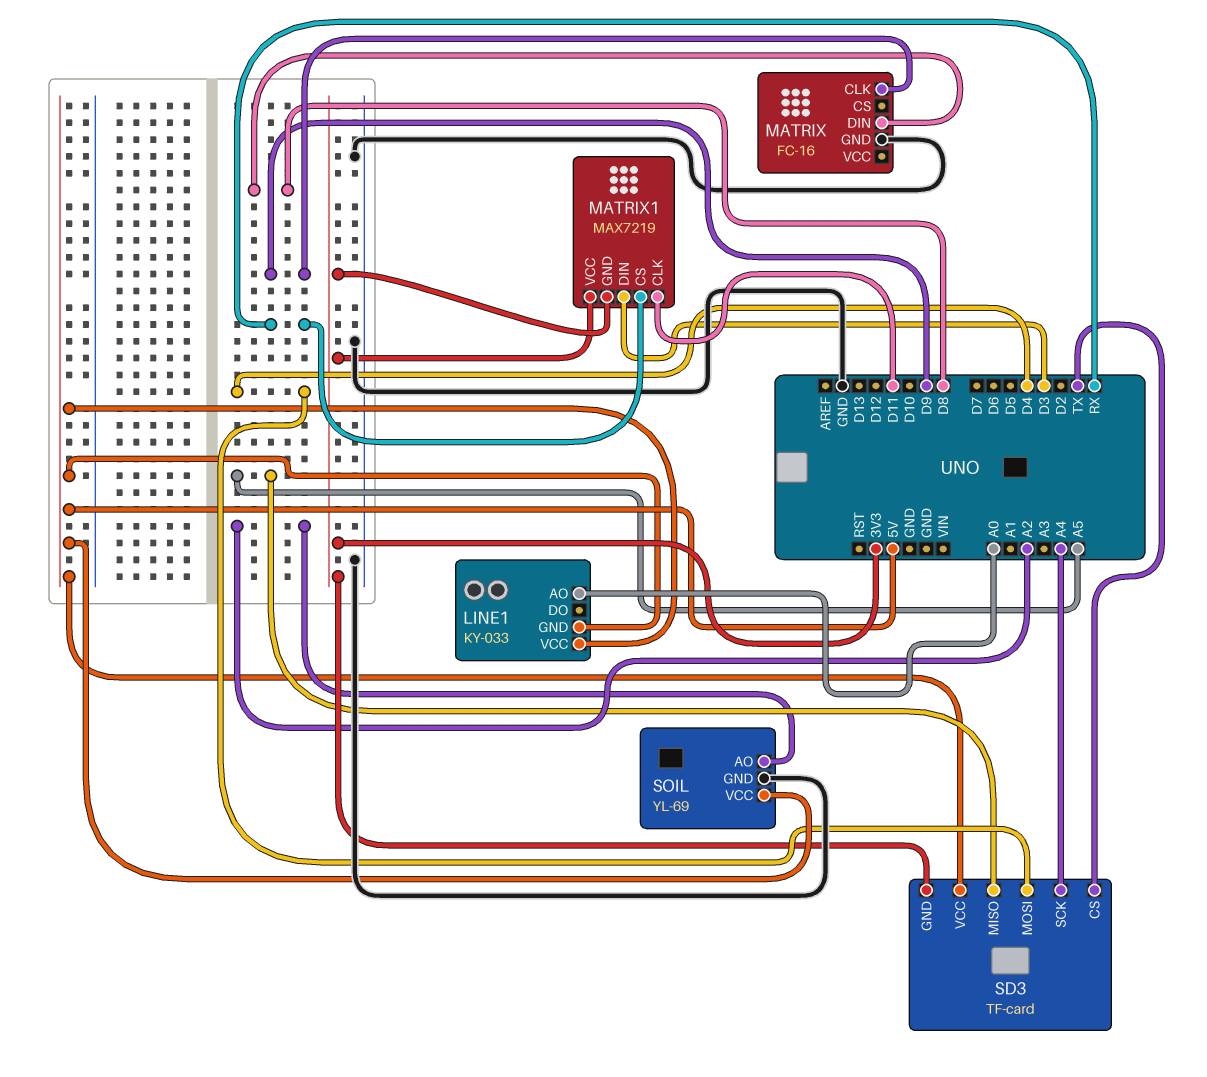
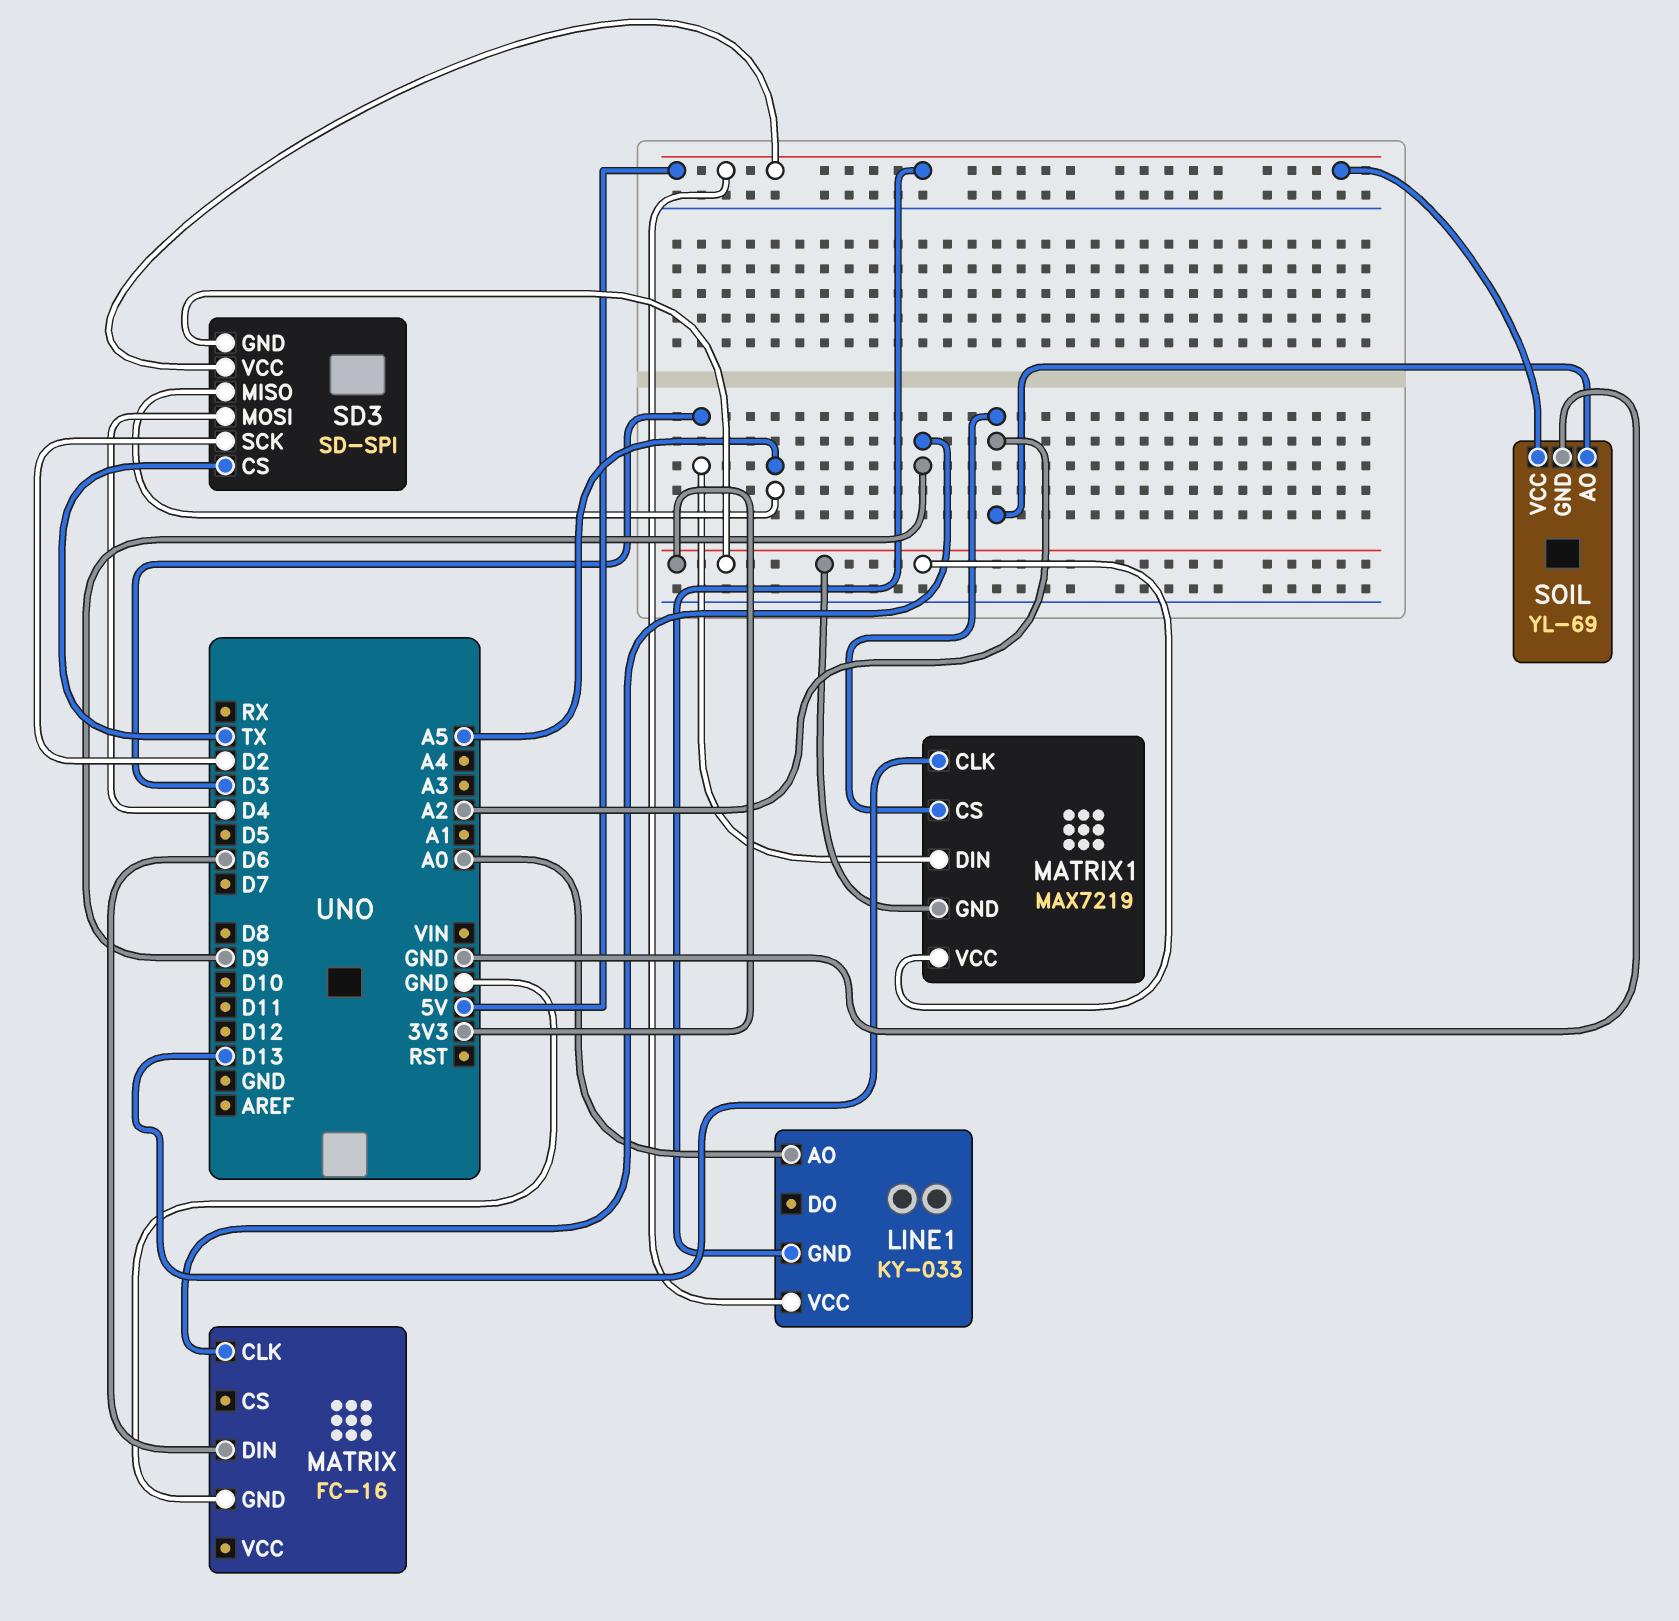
MATRIX pin DIN: D8 -> D6
MATRIX1 pin CLK: D11 -> D13
MATRIX1 pin CS: RX -> A2
SD3: TF-card -> SD-SPI
SD3 pin SCK: A4 -> D2

